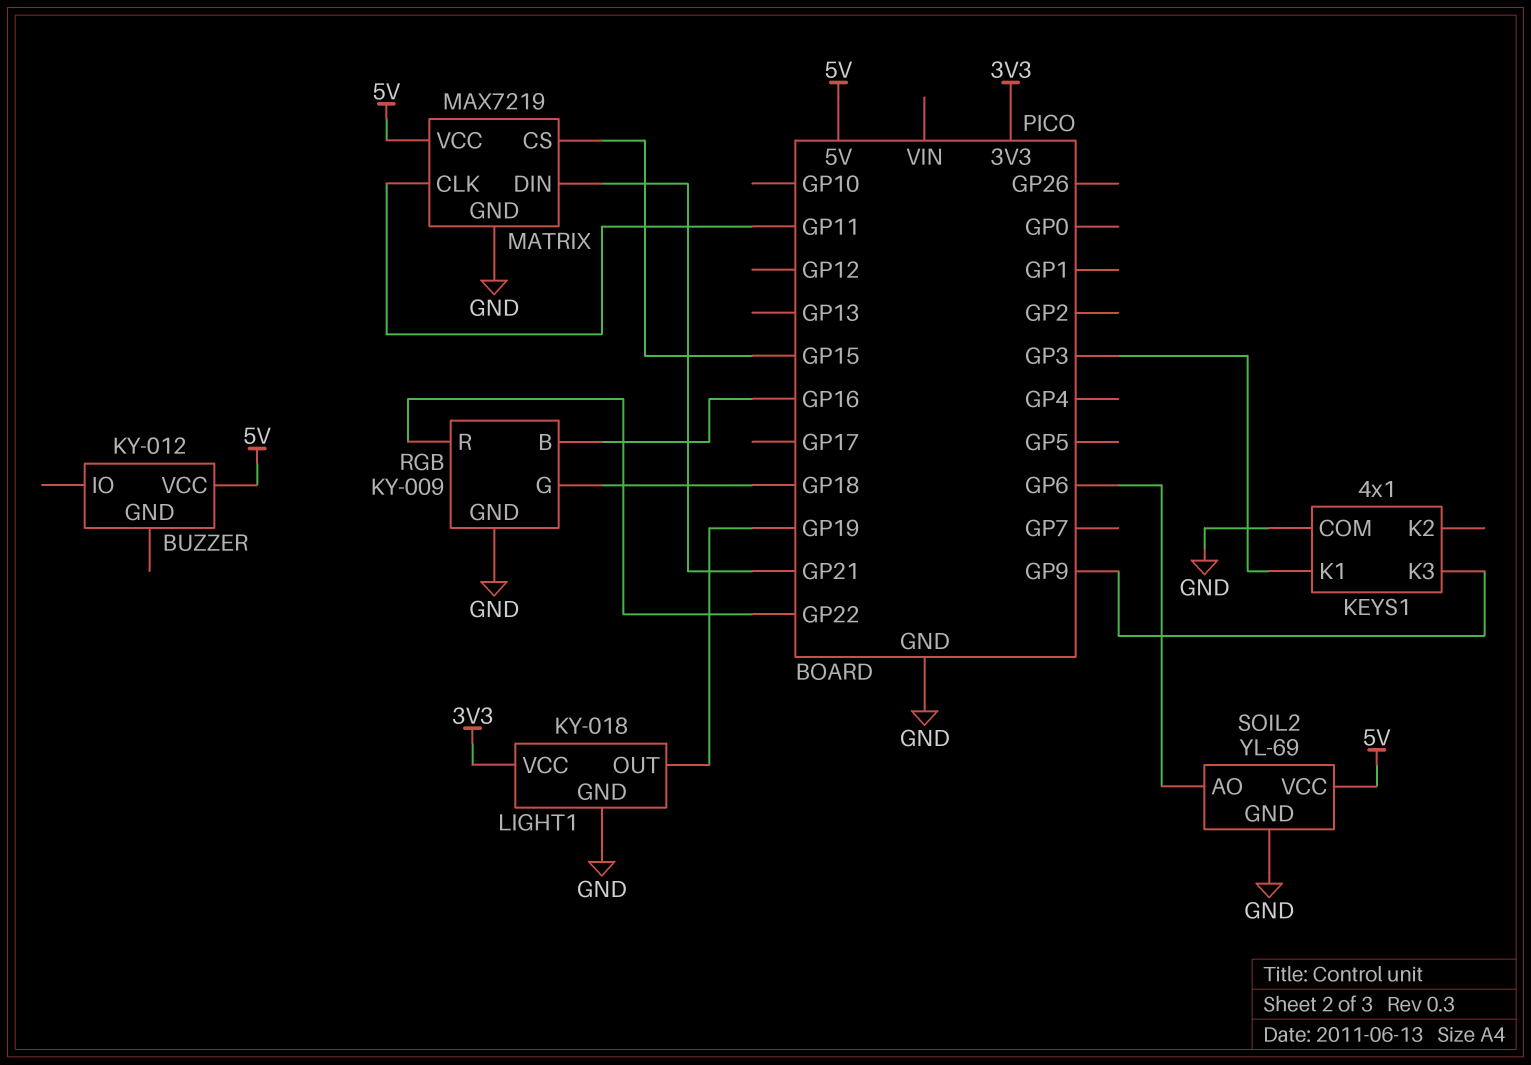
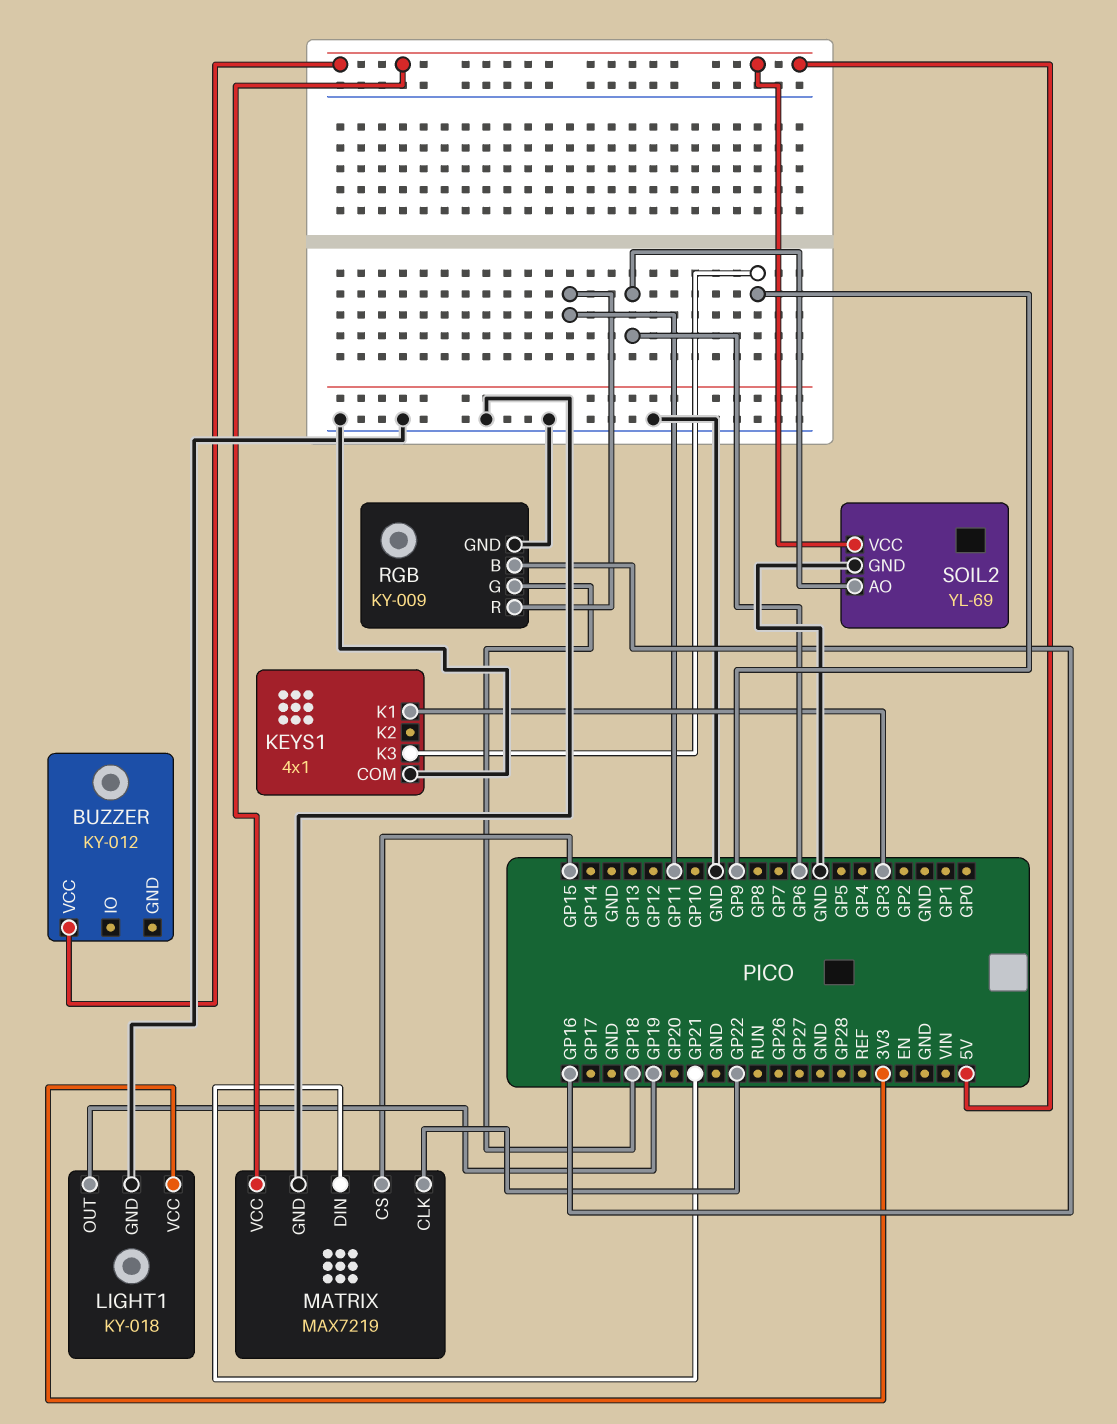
MATRIX pin CLK: GP11 -> GP22
RGB pin R: GP22 -> GP11

